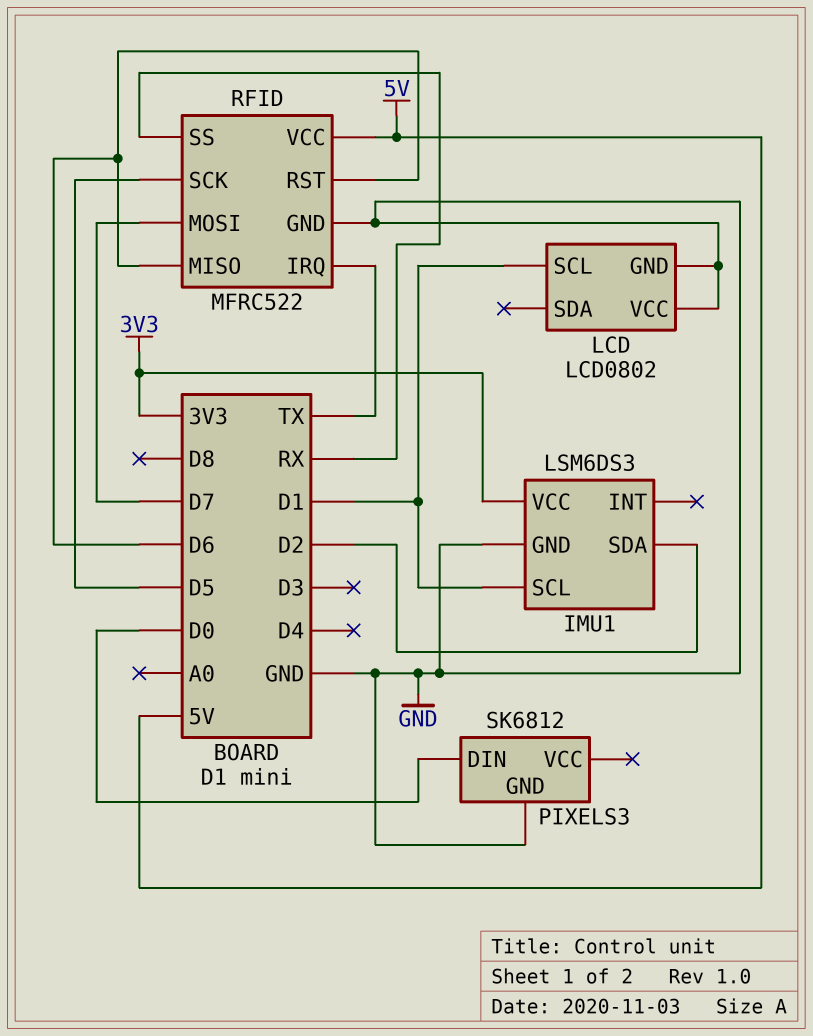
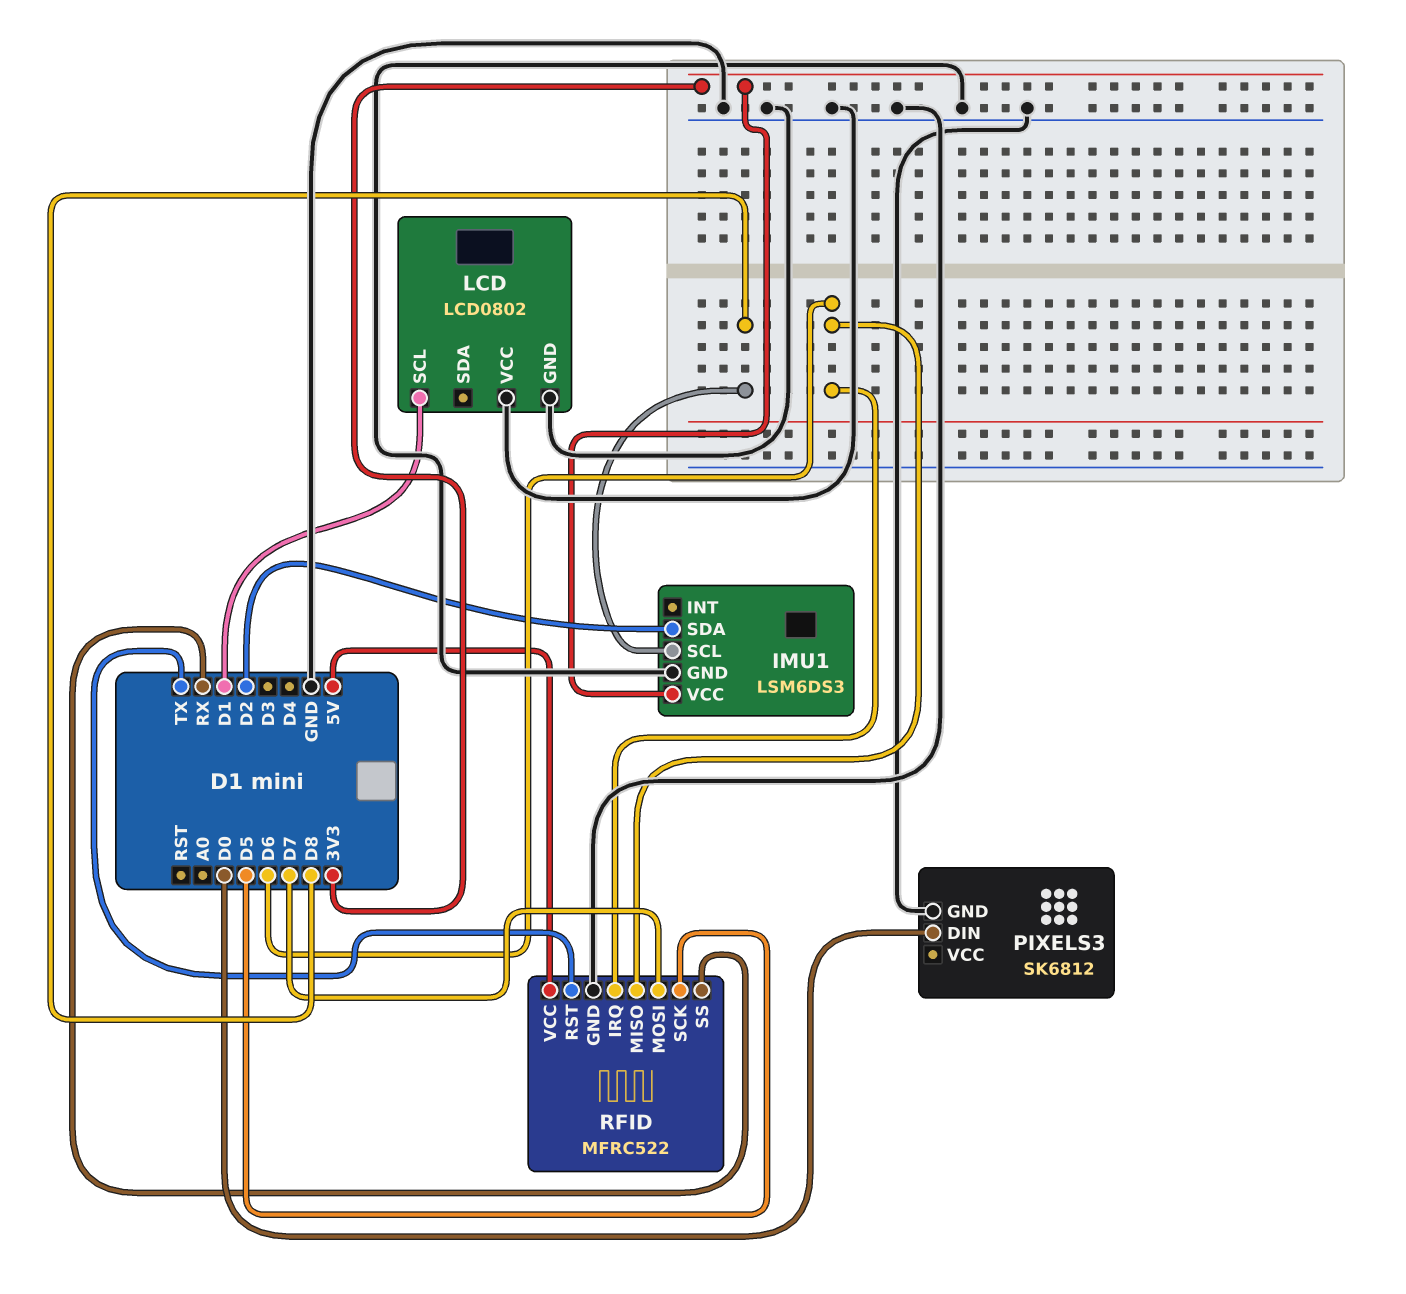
IMU1 pin SCL: D1 -> D8
RFID pin IRQ: TX -> D6
RFID pin RST: D6 -> TX

